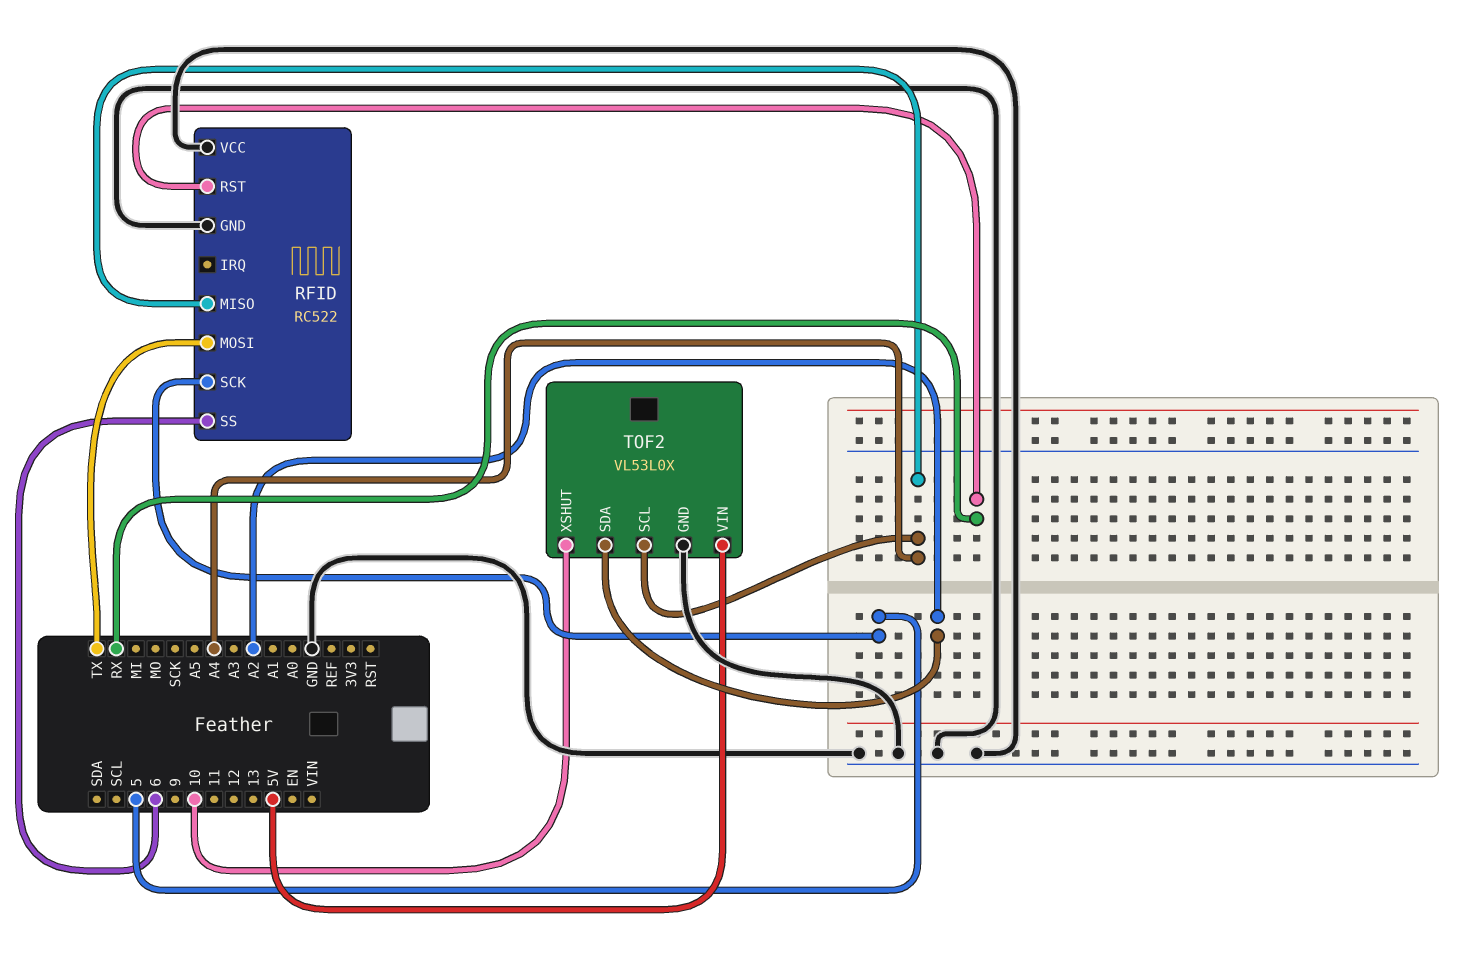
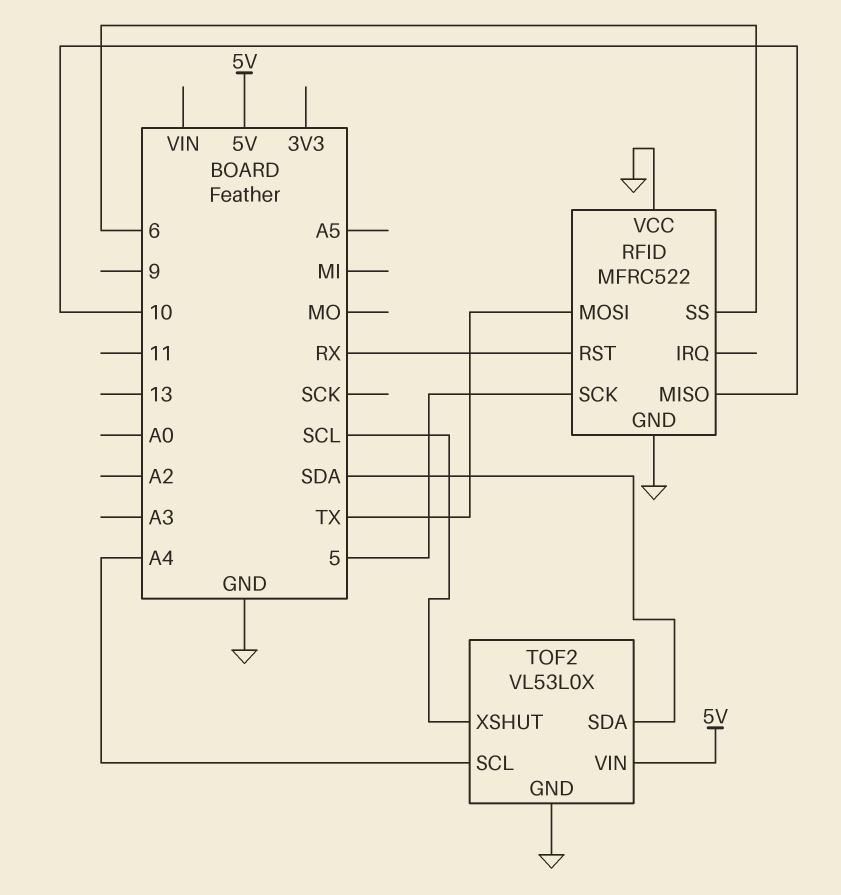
RFID: RC522 -> MFRC522
RFID pin MISO: A4 -> 10
TOF2 pin SDA: A2 -> SDA
TOF2 pin XSHUT: 10 -> SCL

